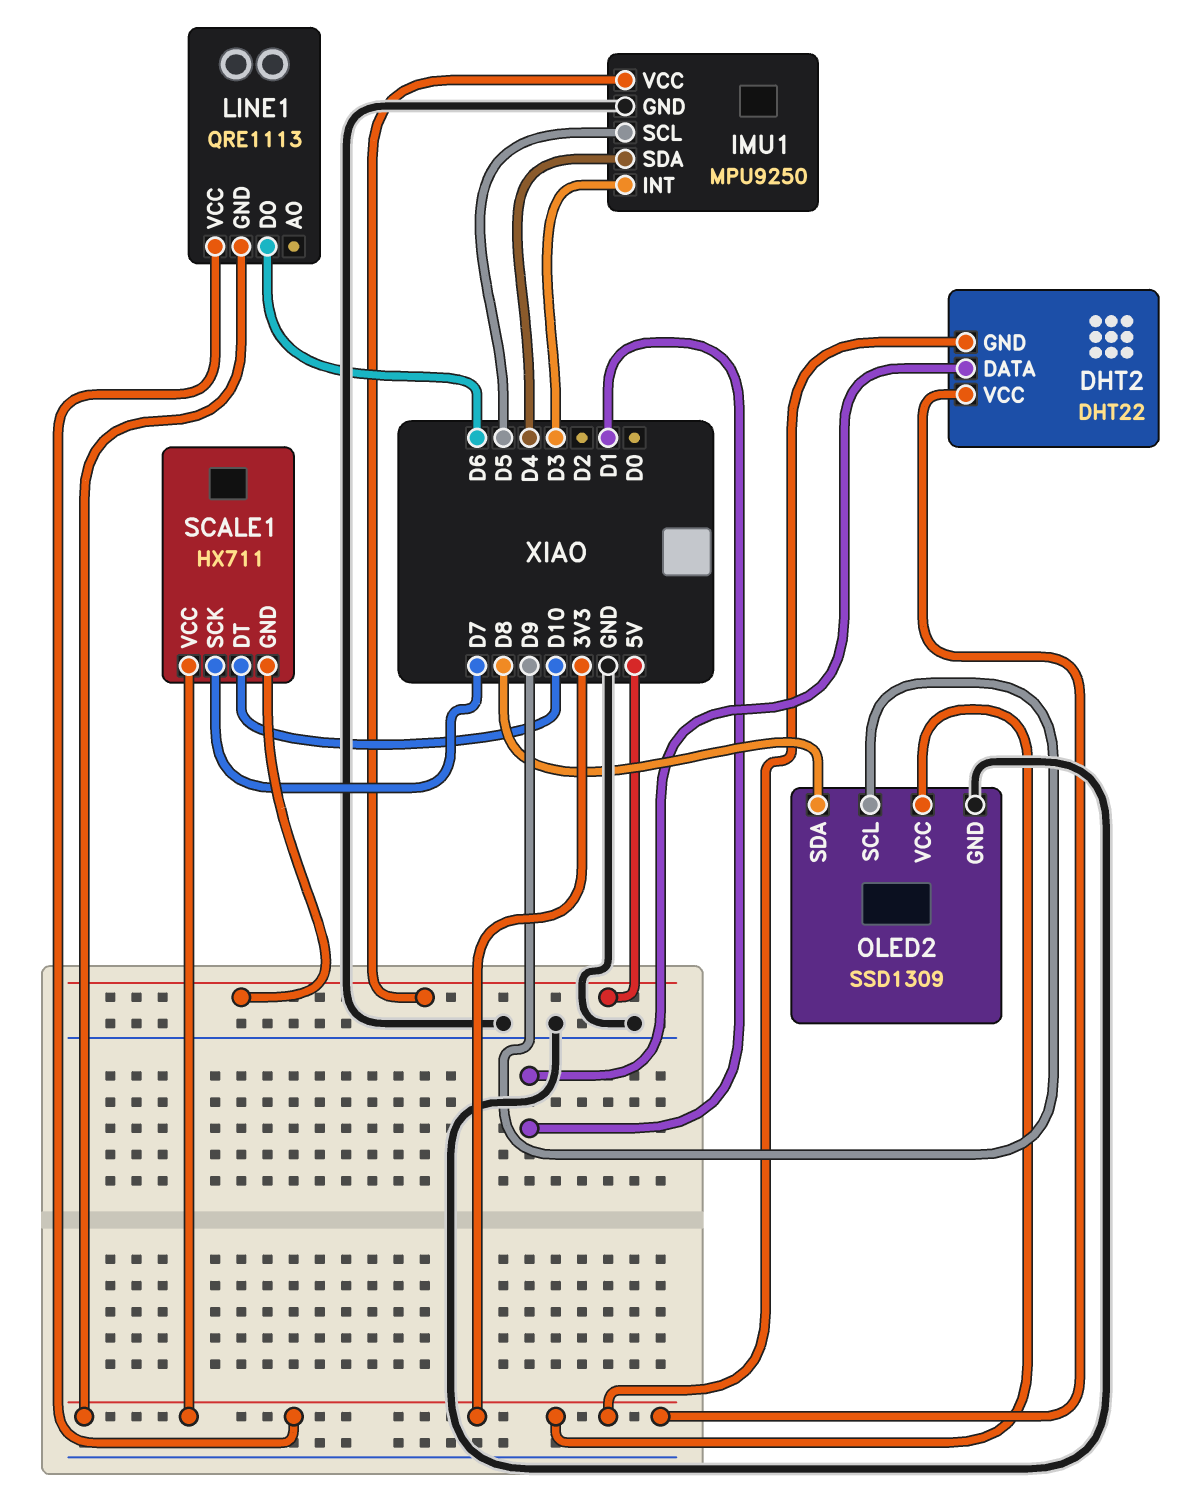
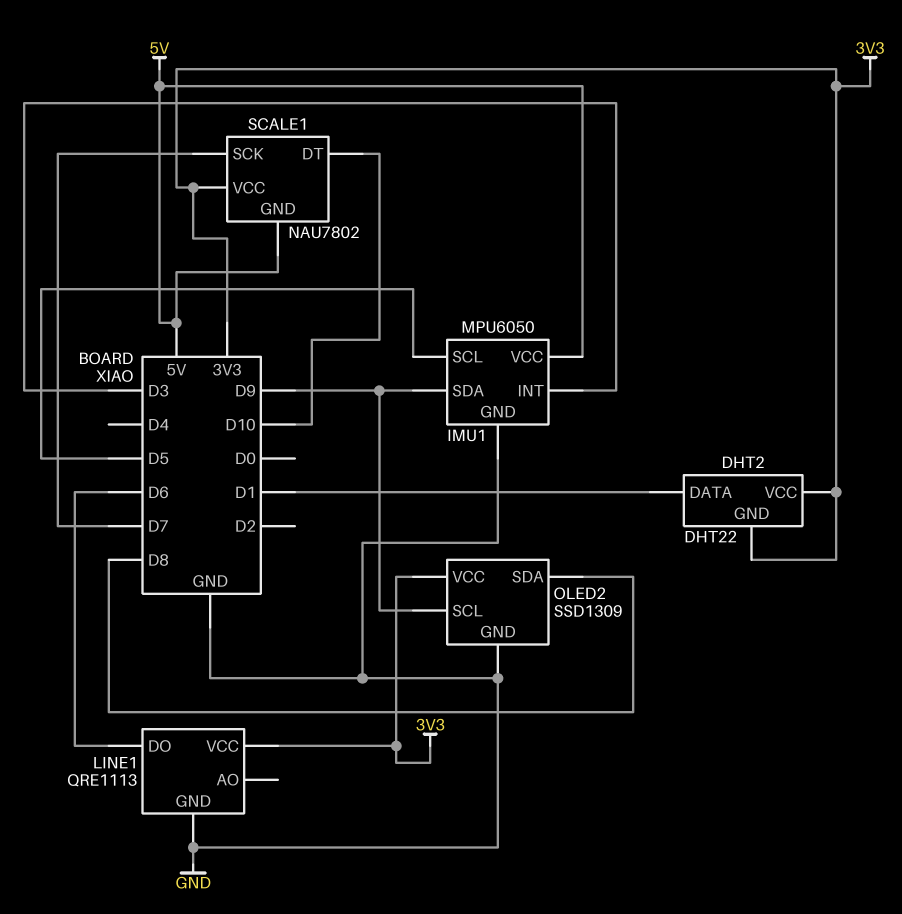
IMU1: MPU9250 -> MPU6050
IMU1 pin SDA: D4 -> D9
LINE1 pin GND: 3V3 -> GND
SCALE1: HX711 -> NAU7802

